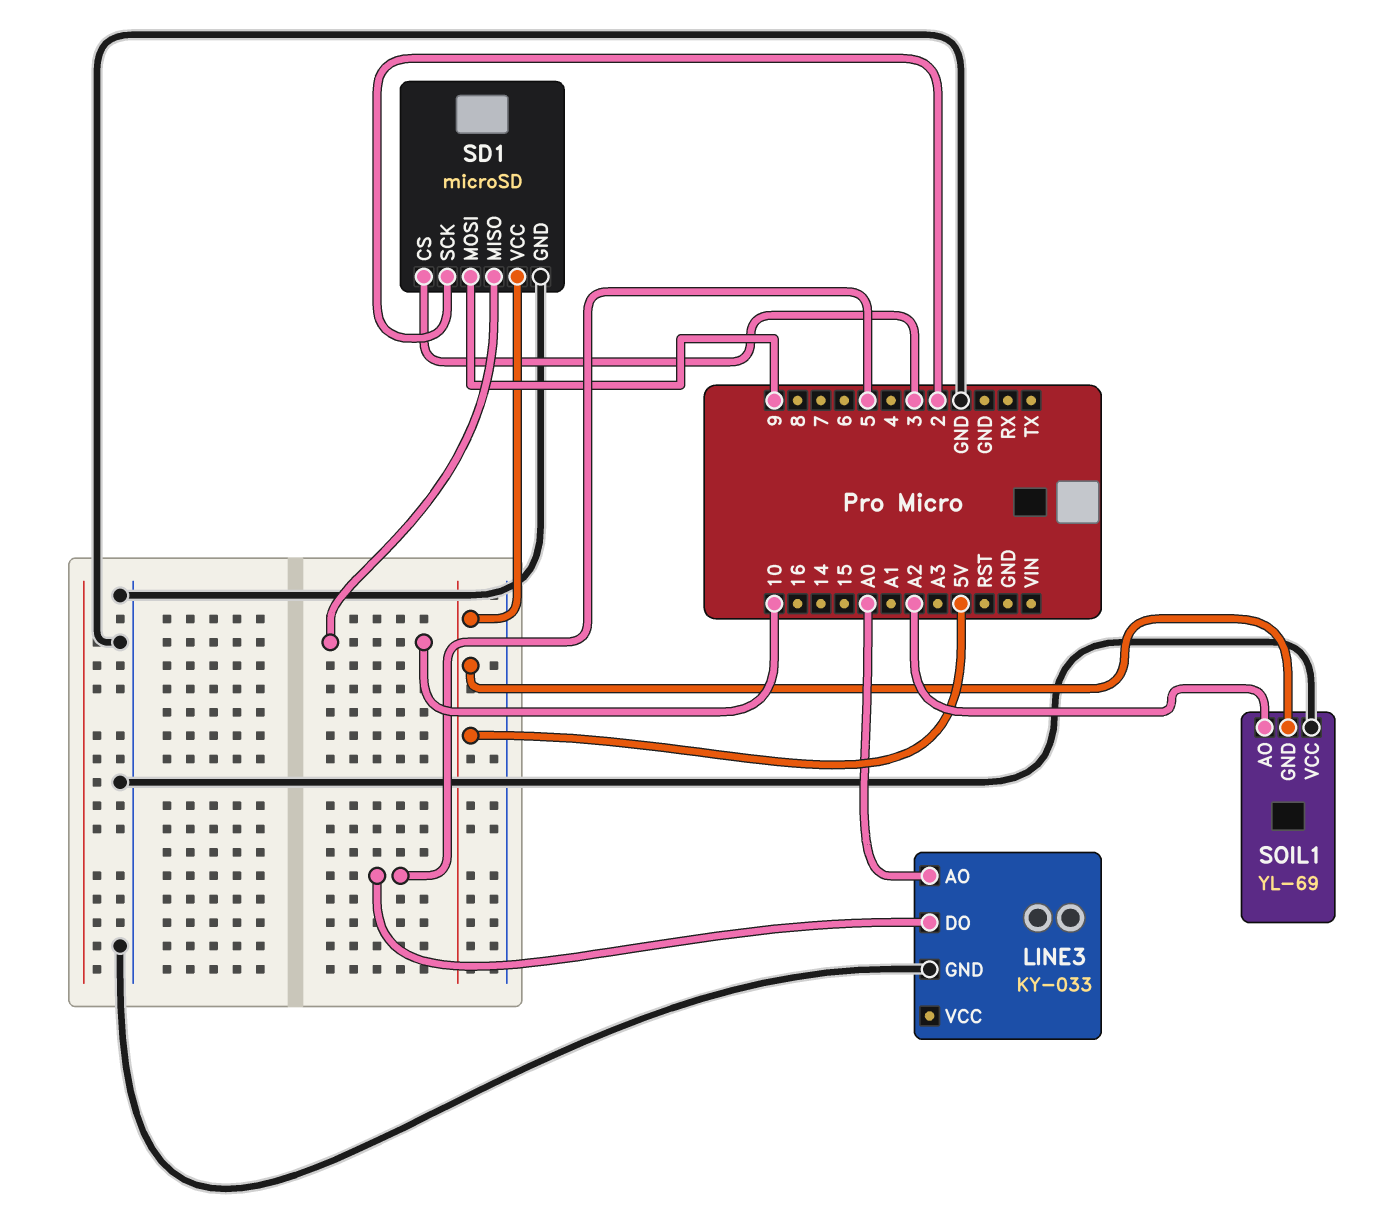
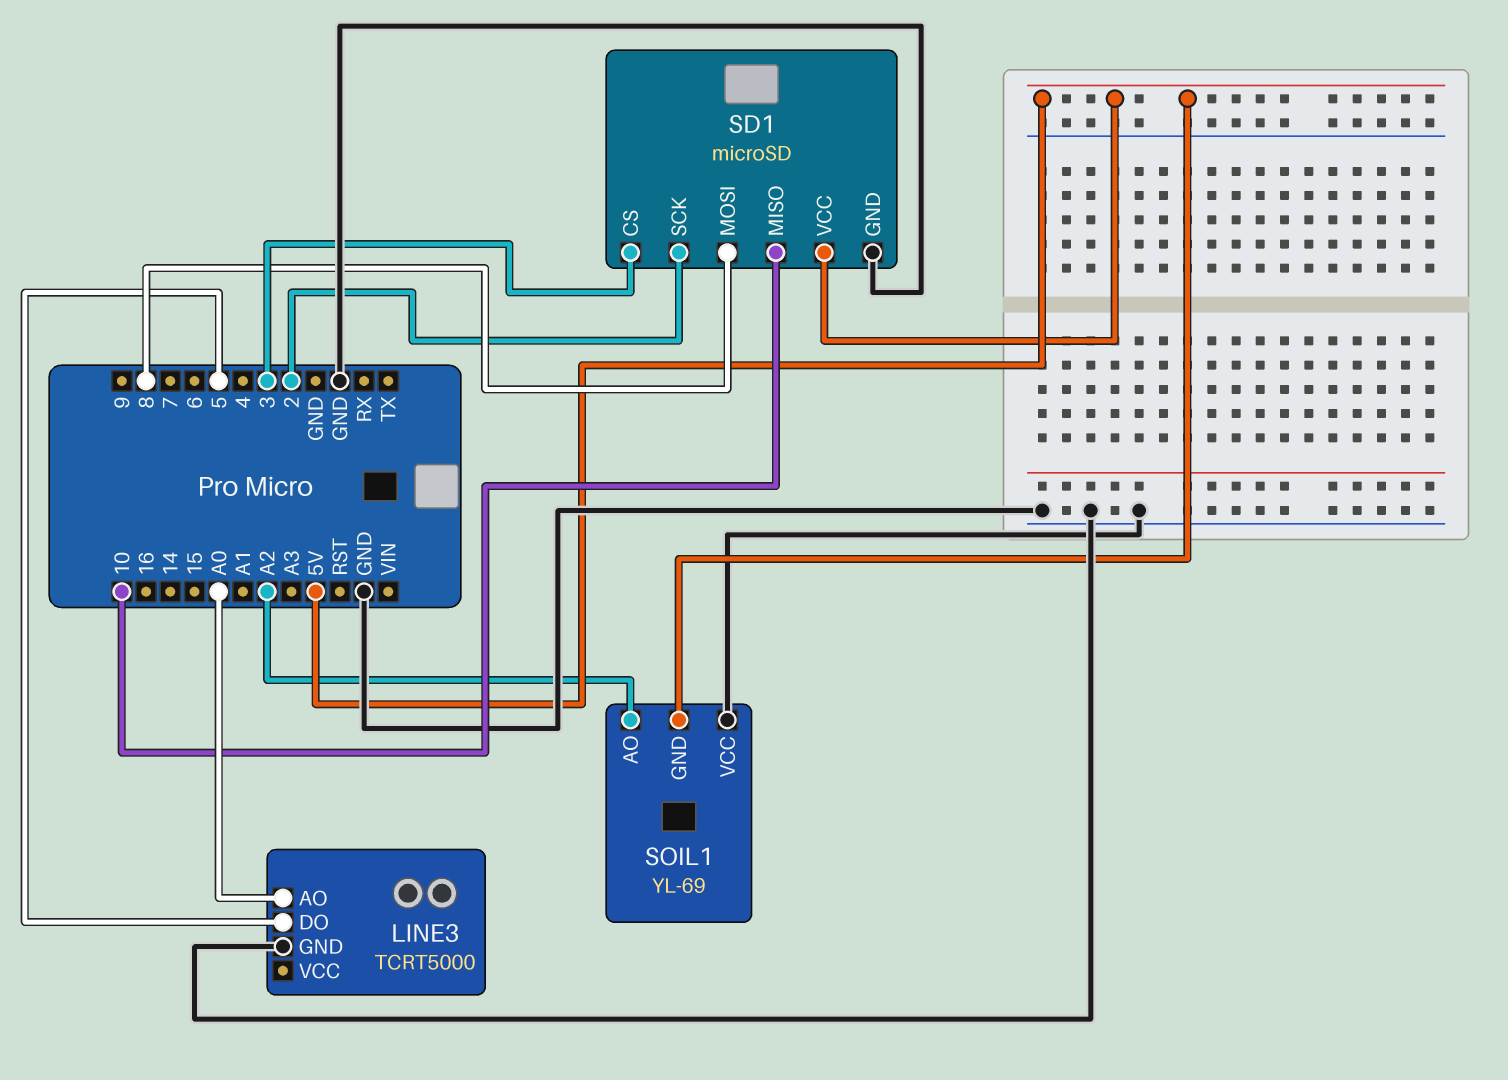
LINE3: KY-033 -> TCRT5000
SD1 pin MOSI: 9 -> 8

